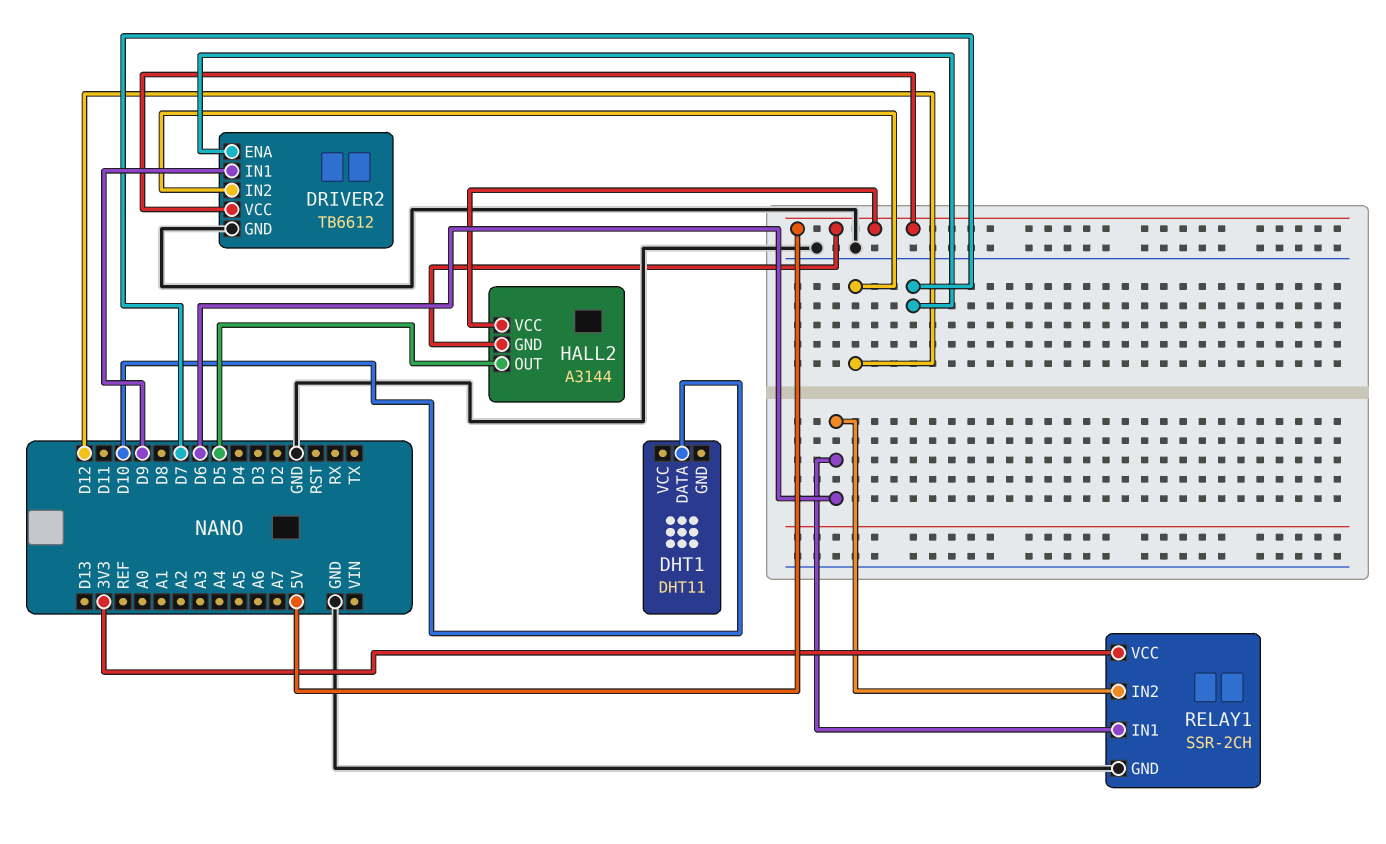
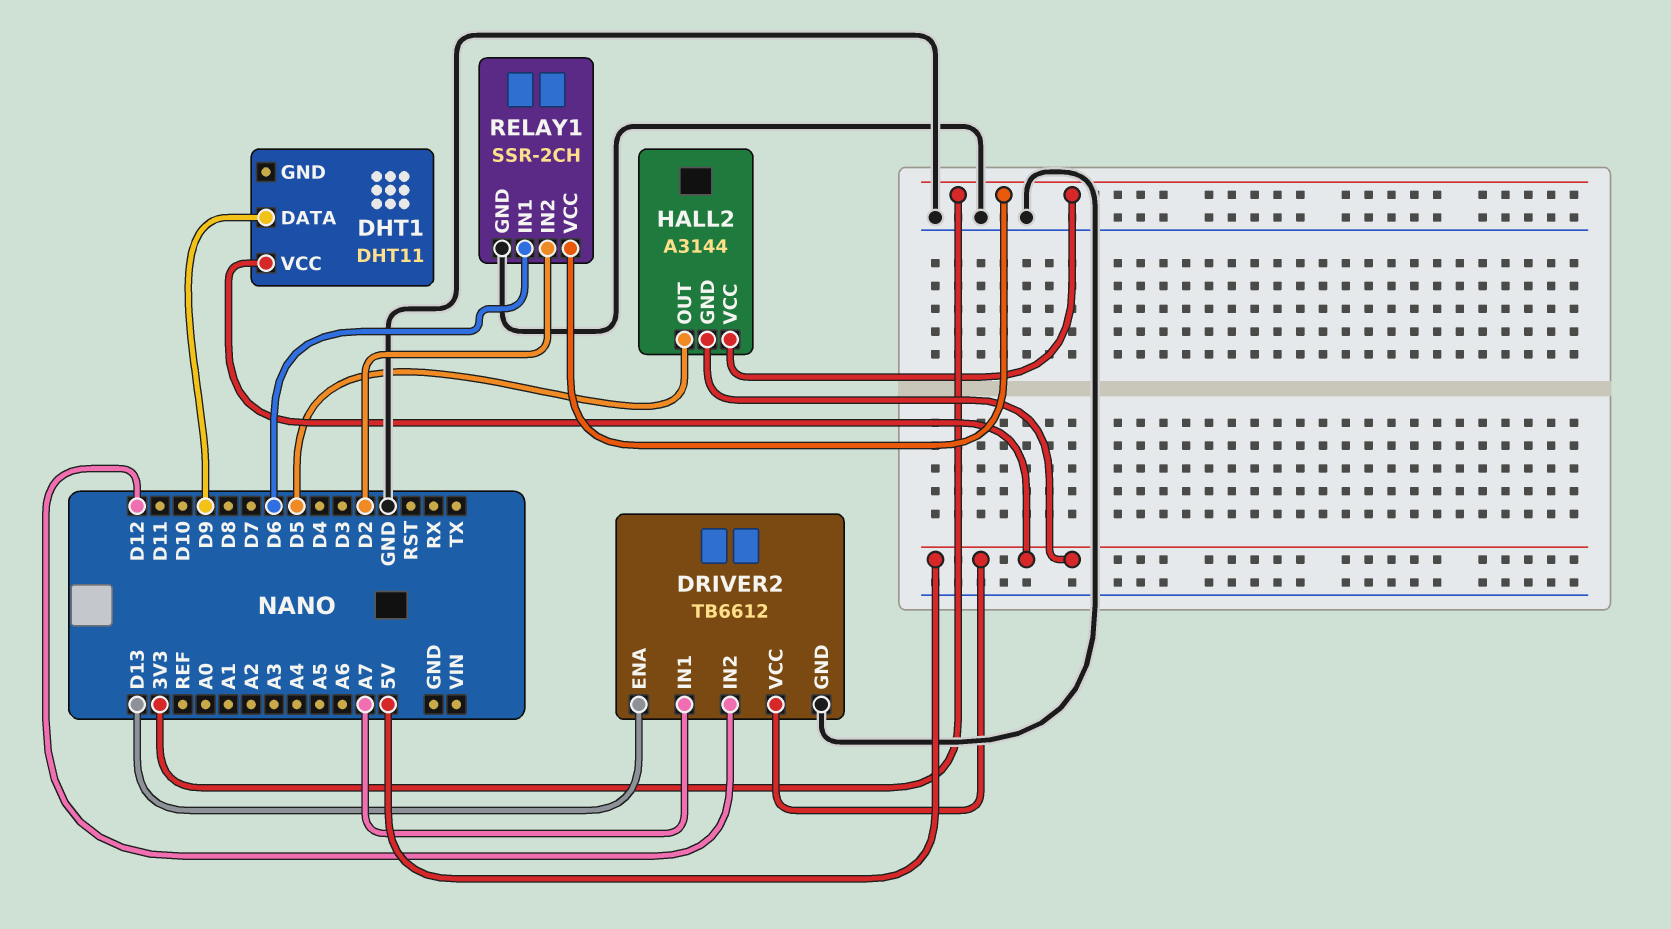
DHT1 pin DATA: D10 -> D9
DHT1 pin VCC: none -> 5V
DRIVER2 pin ENA: D7 -> D13
DRIVER2 pin IN1: D9 -> A7
HALL2 pin VCC: 5V -> 3V3
RELAY1 pin IN2: D6 -> D2

